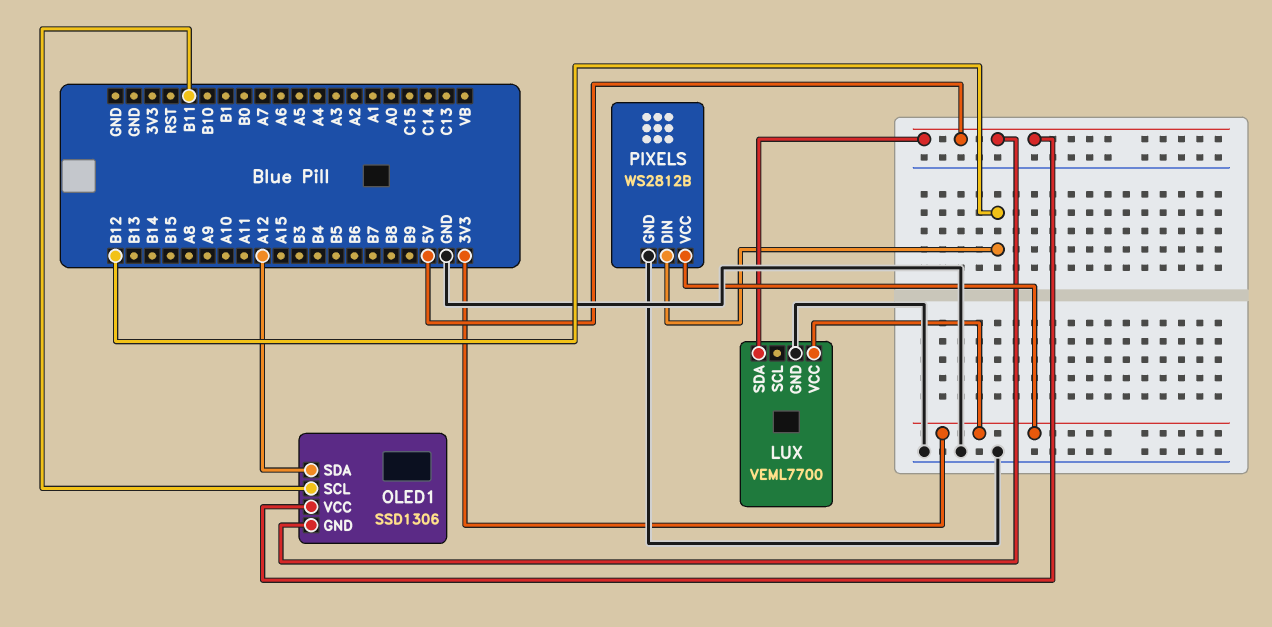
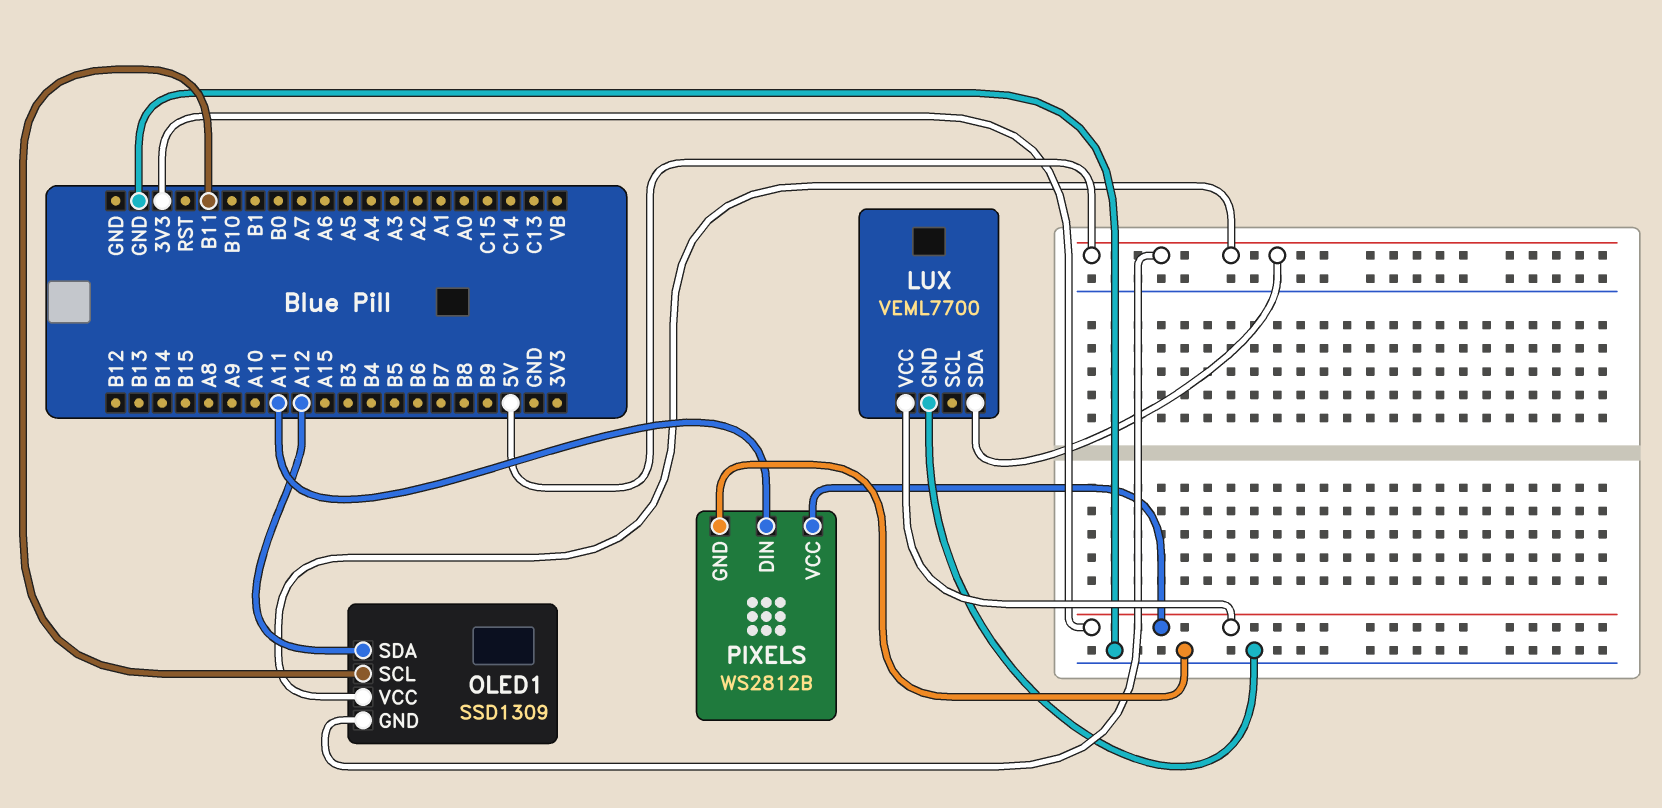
OLED1: SSD1306 -> SSD1309
PIXELS pin DIN: B12 -> A11

